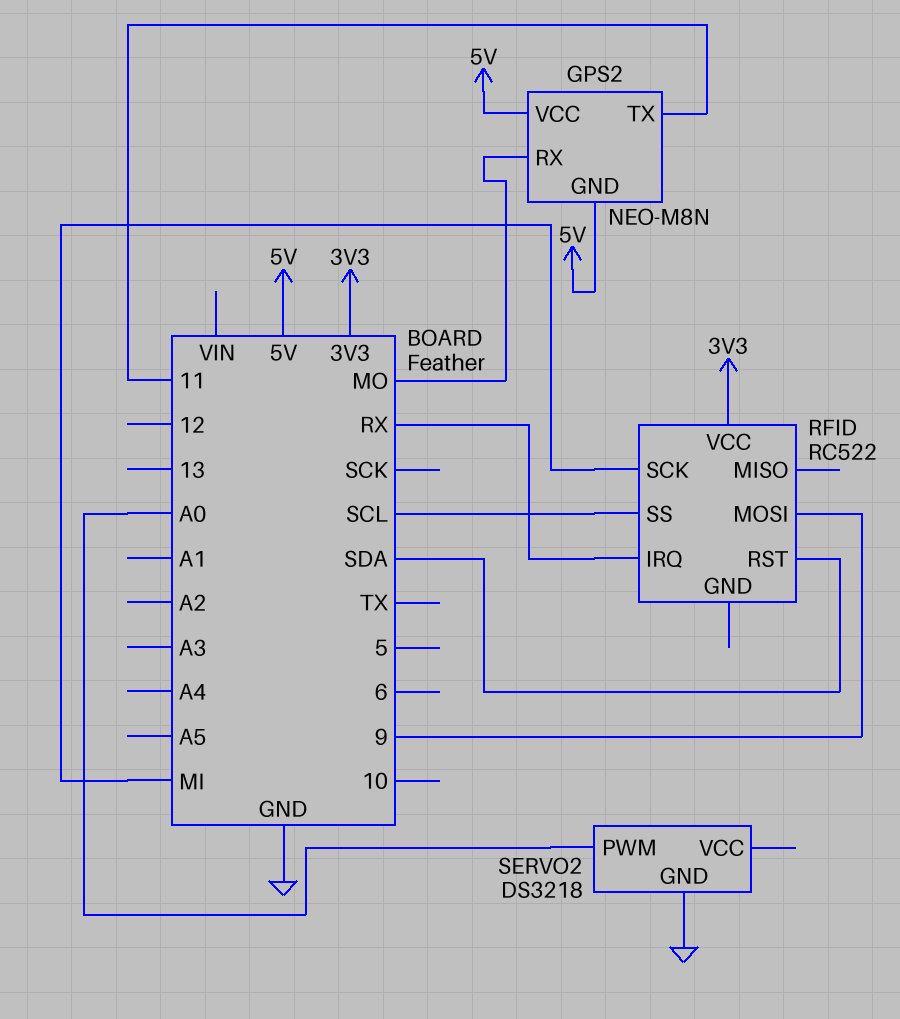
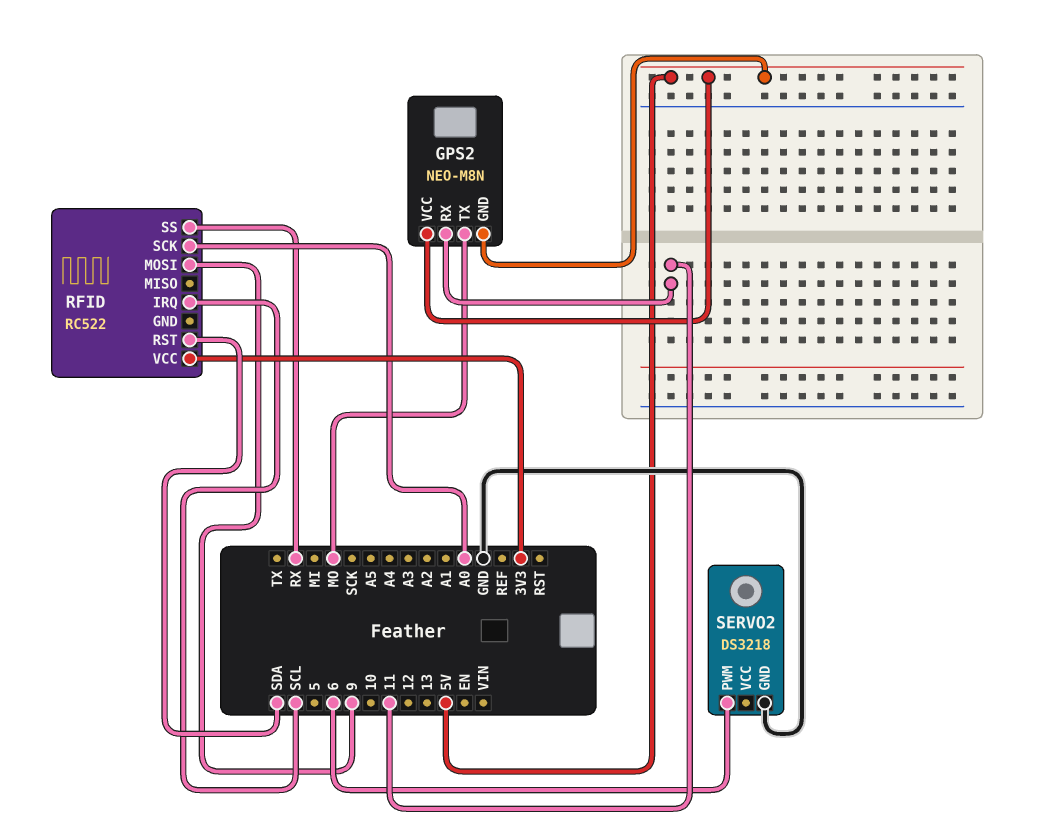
GPS2 pin RX: MO -> 11
GPS2 pin TX: 11 -> MO
RFID pin IRQ: RX -> SCL
RFID pin SCK: MI -> A0
RFID pin SS: SCL -> RX
SERVO2 pin PWM: A0 -> 6

